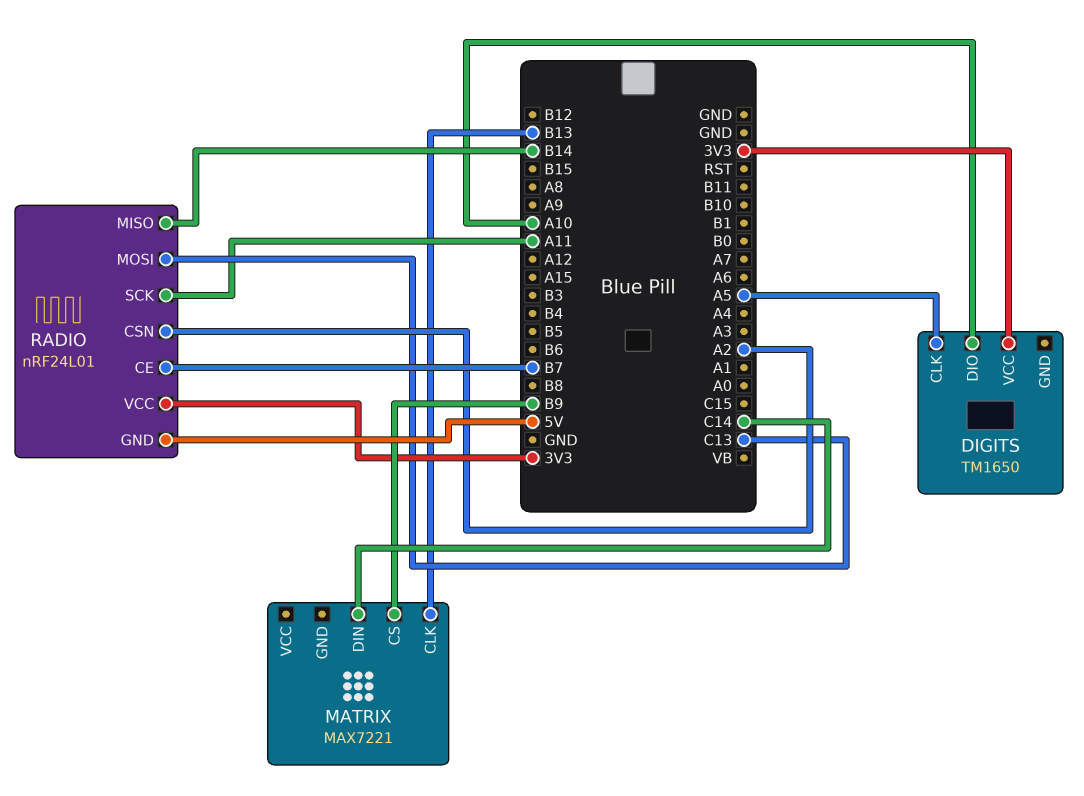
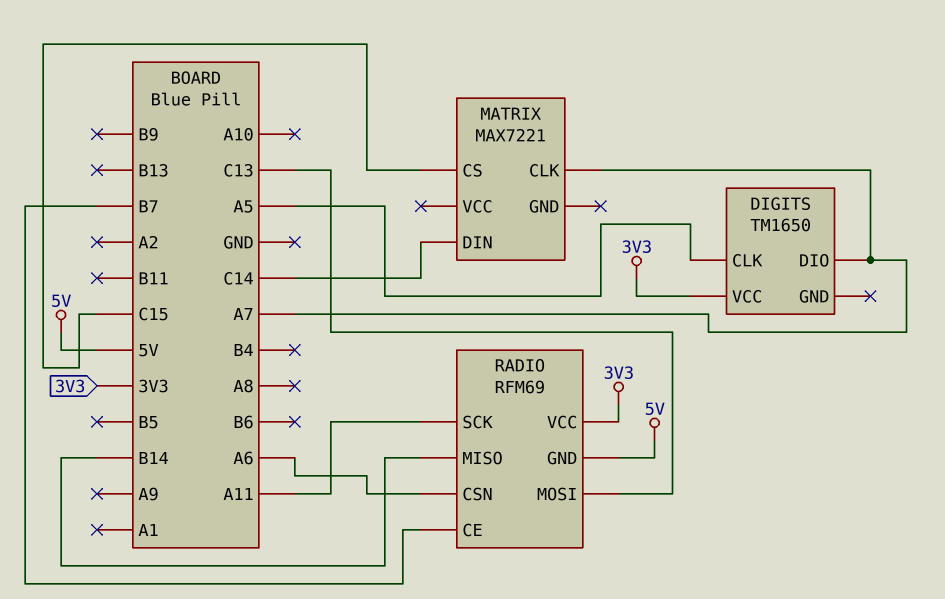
DIGITS pin DIO: A10 -> A7
MATRIX pin CLK: B13 -> A7
MATRIX pin CS: B9 -> C15
RADIO: nRF24L01 -> RFM69
RADIO pin CSN: A2 -> A6

